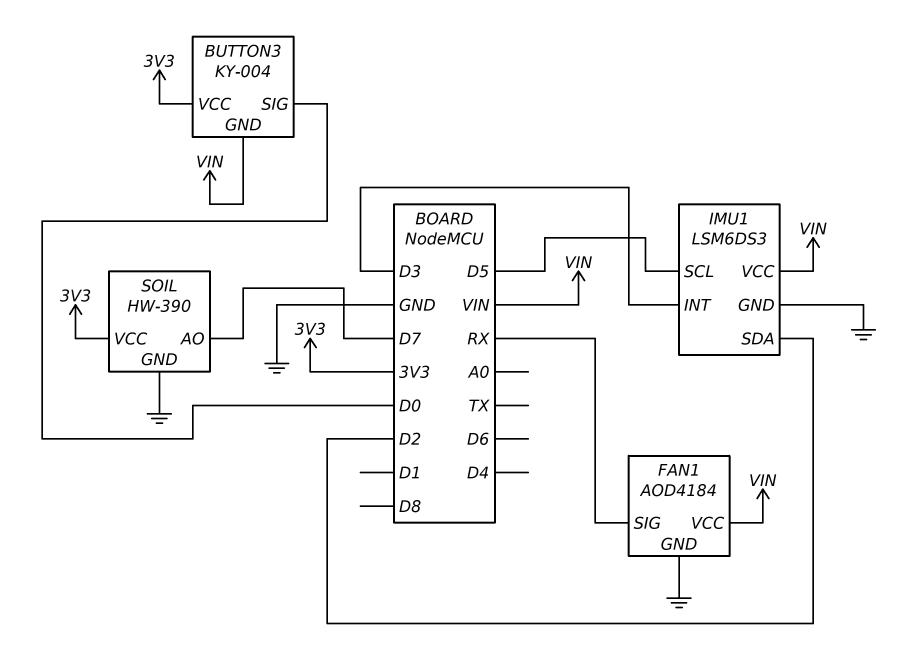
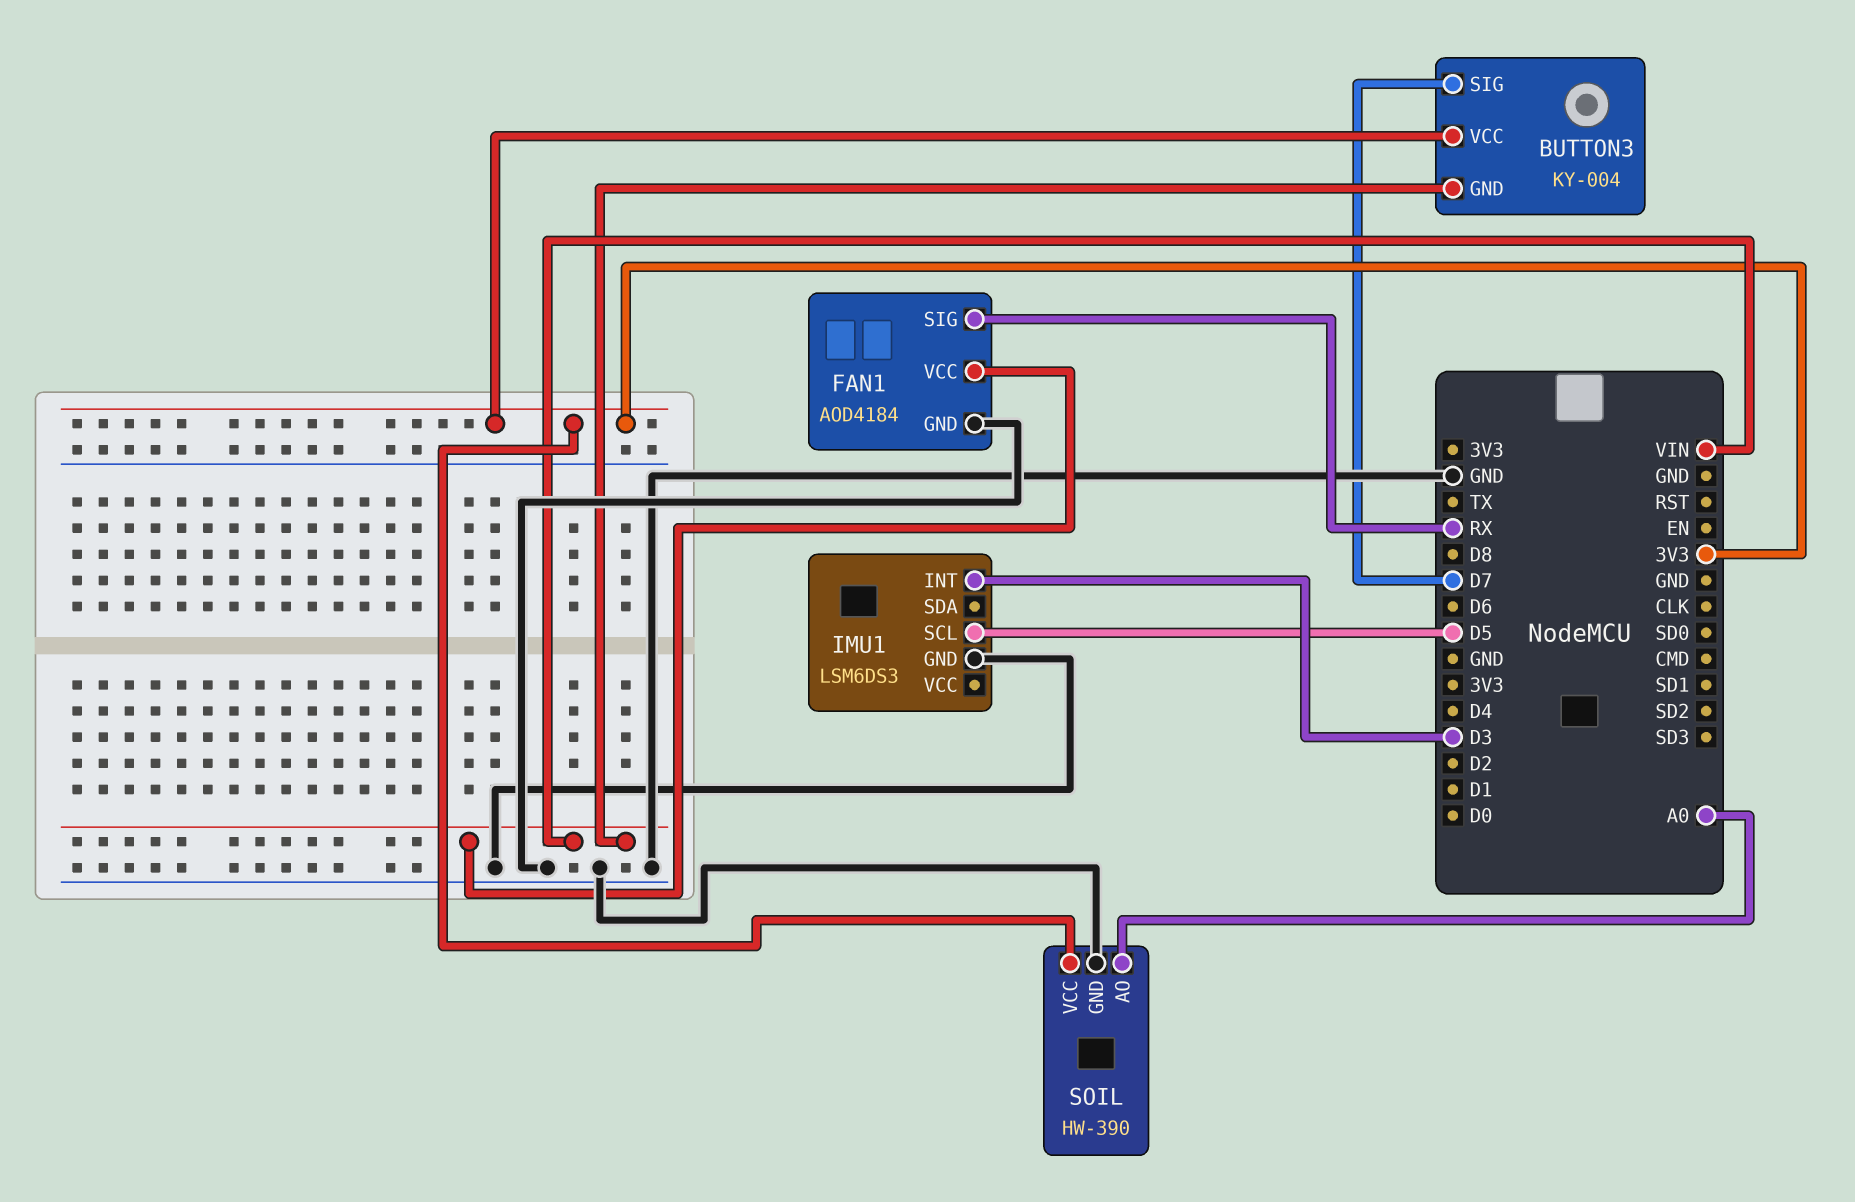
BUTTON3 pin SIG: D0 -> D7
IMU1 pin SDA: D2 -> none
IMU1 pin VCC: VIN -> none
SOIL pin AO: D7 -> A0

